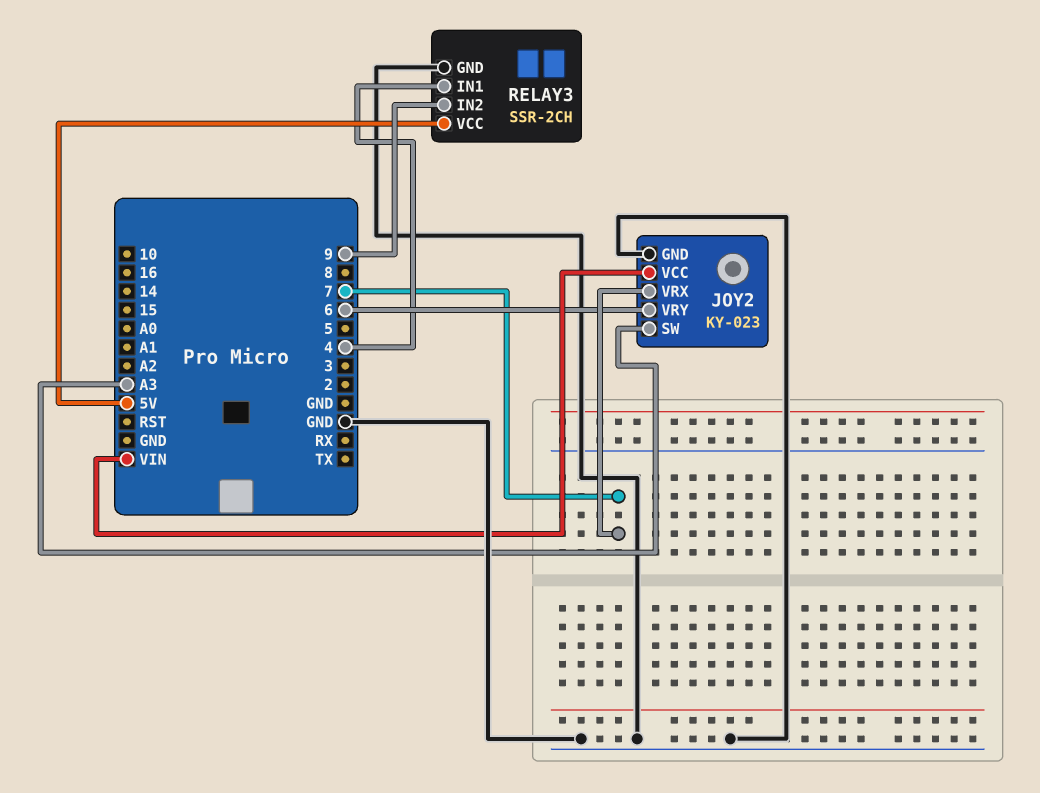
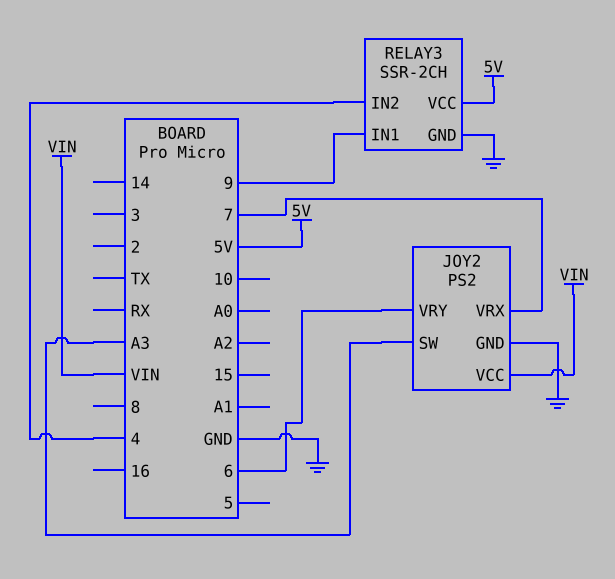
JOY2: KY-023 -> PS2
RELAY3 pin IN1: 4 -> 9
RELAY3 pin IN2: 9 -> 4

